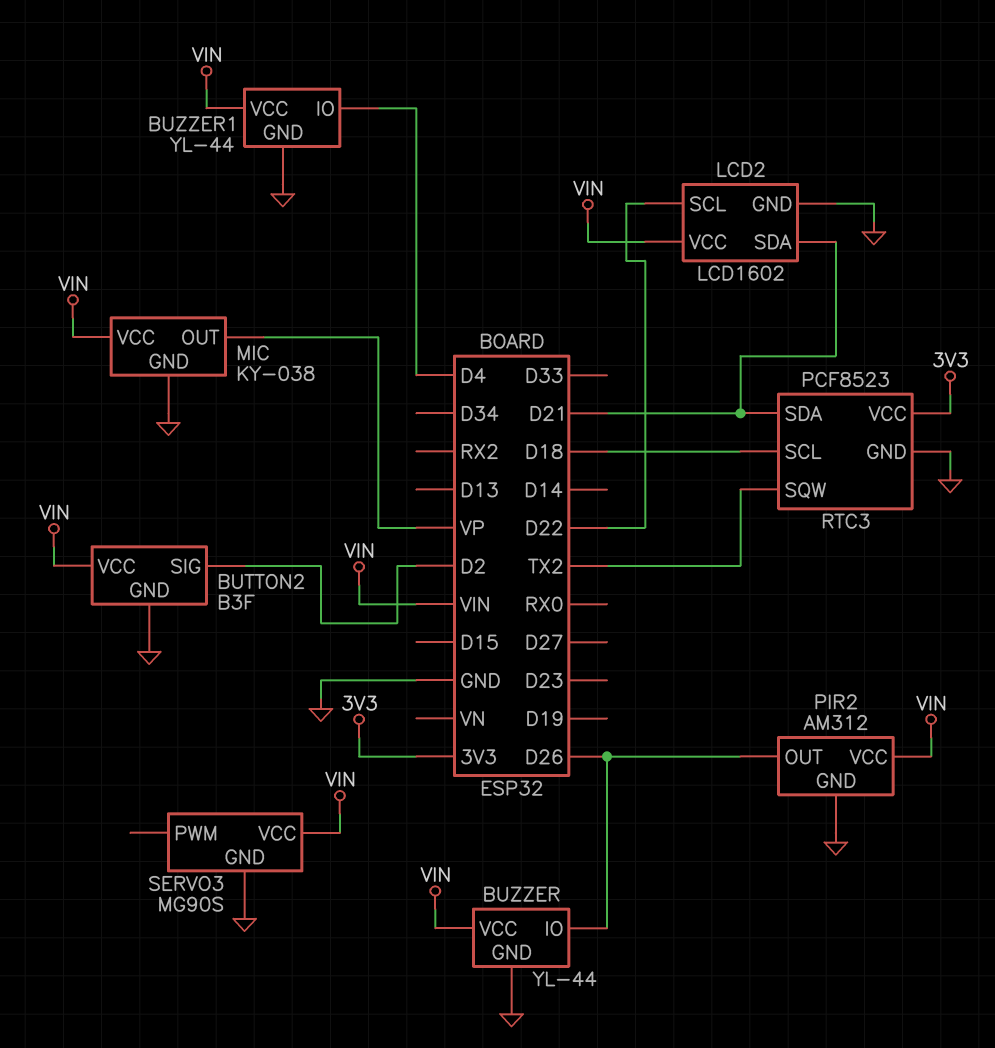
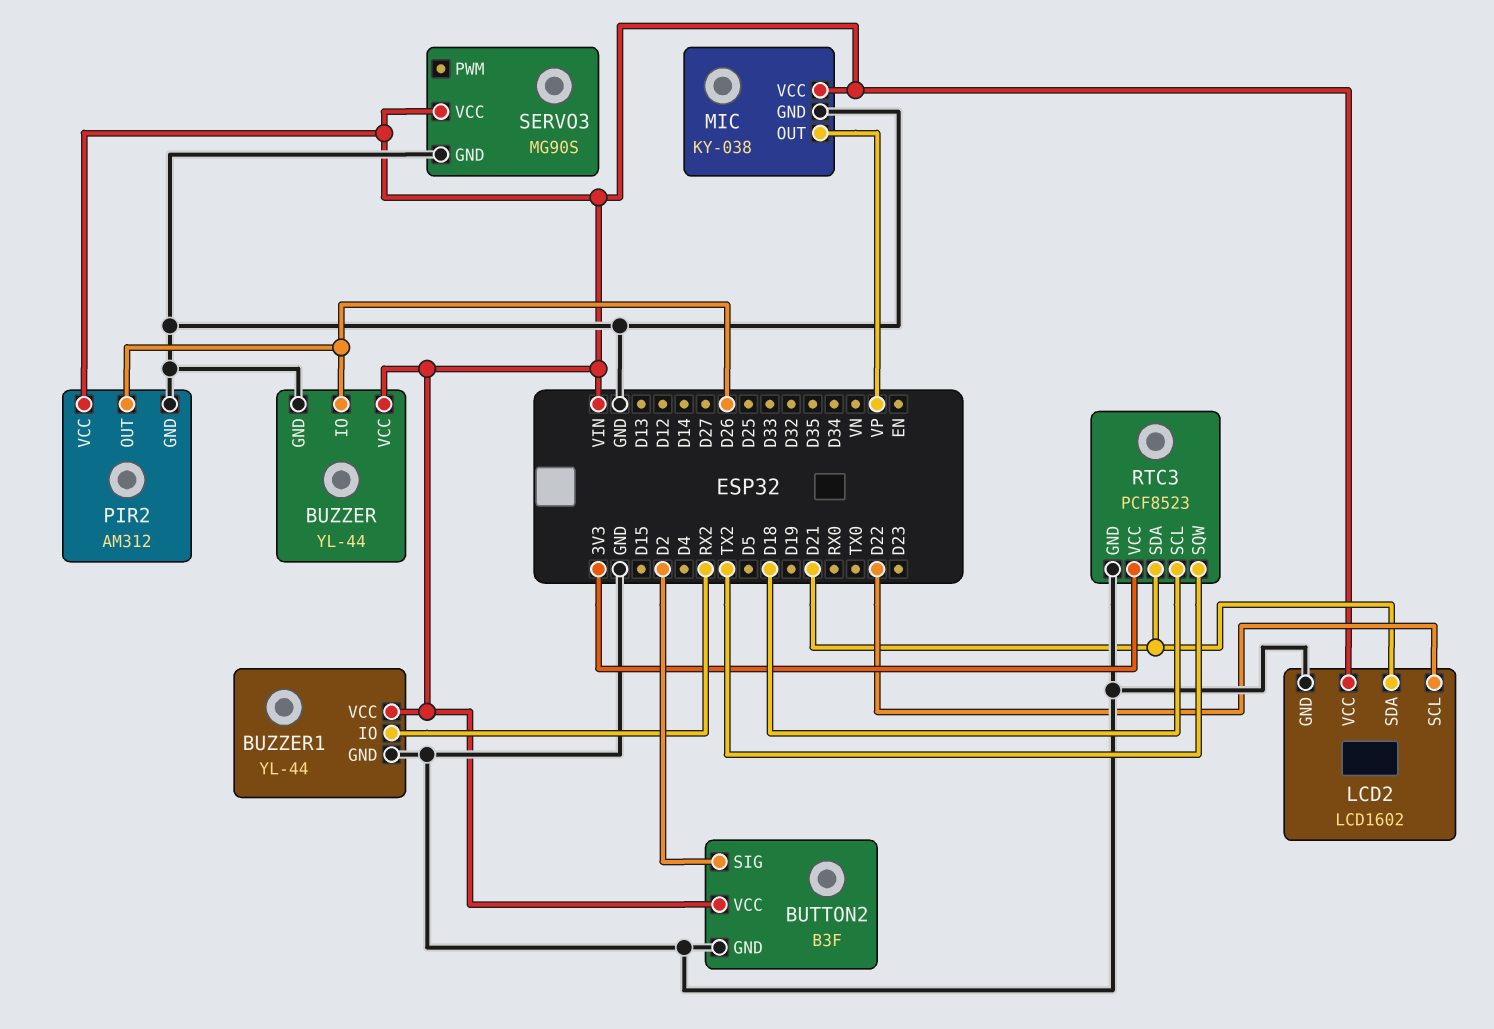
BUZZER1 pin IO: D4 -> RX2

